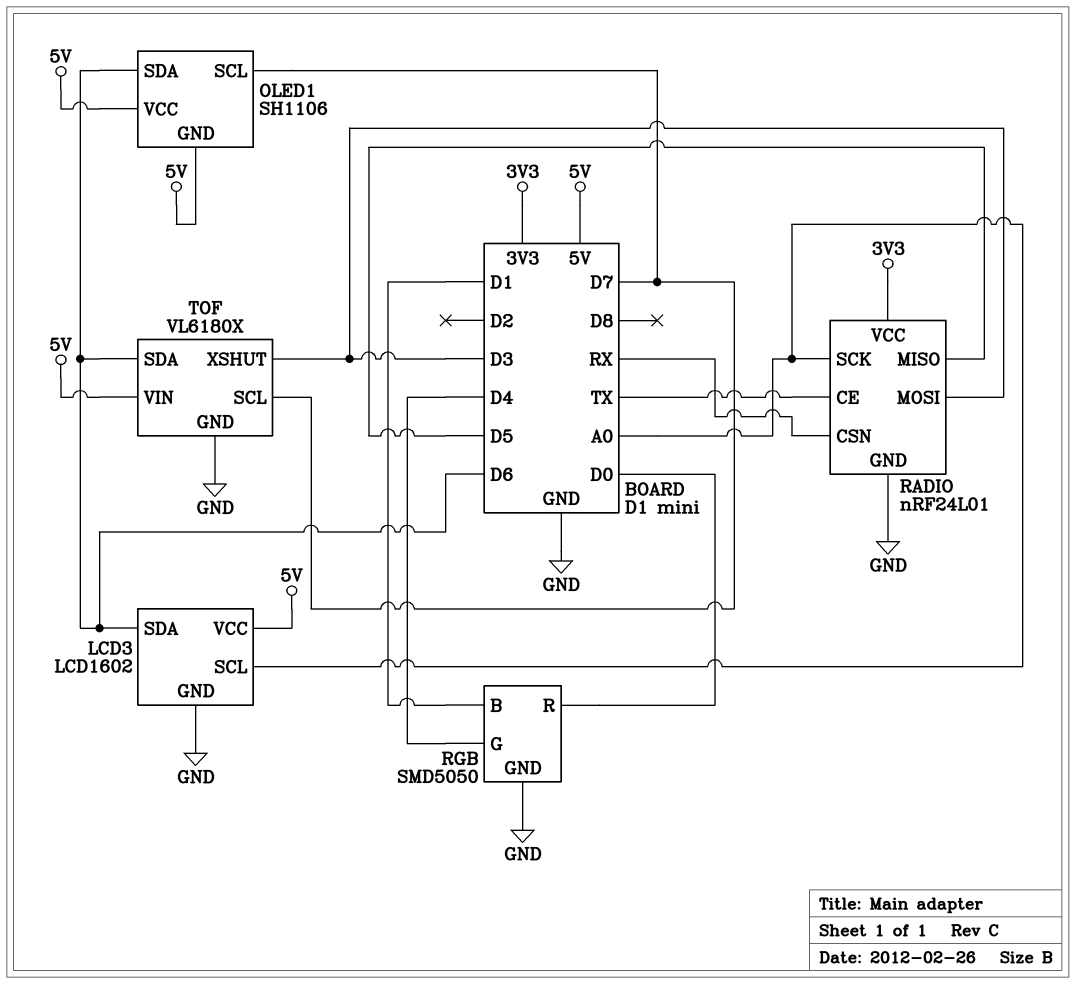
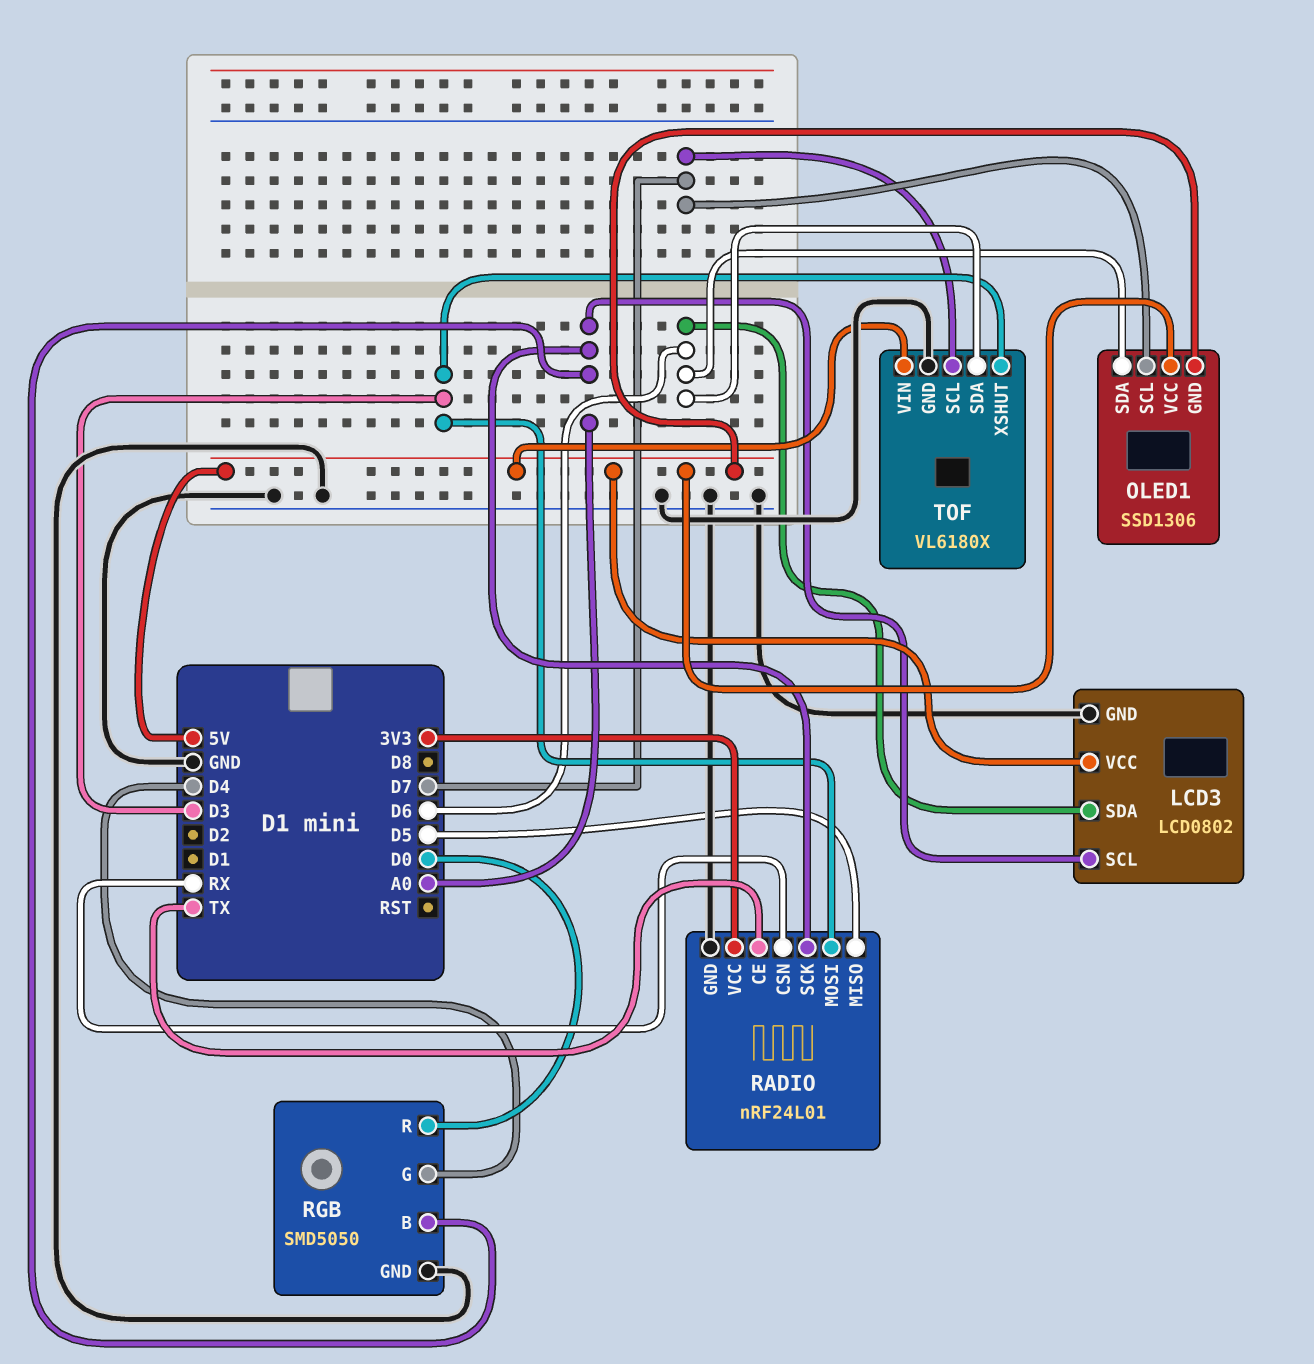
LCD3: LCD1602 -> LCD0802
OLED1: SH1106 -> SSD1306
RGB pin B: D1 -> A0

